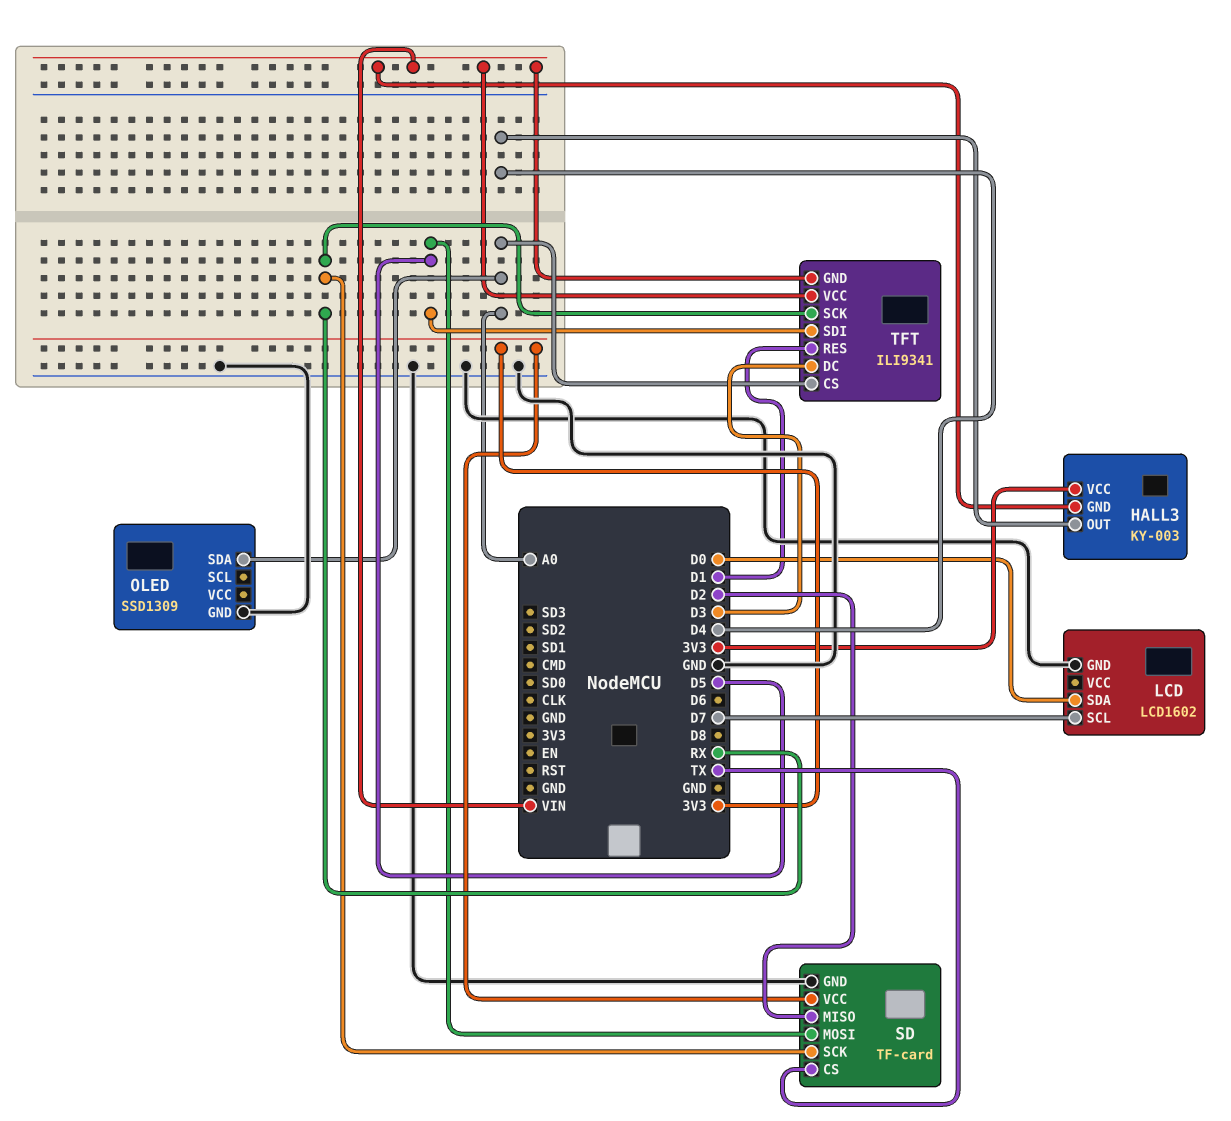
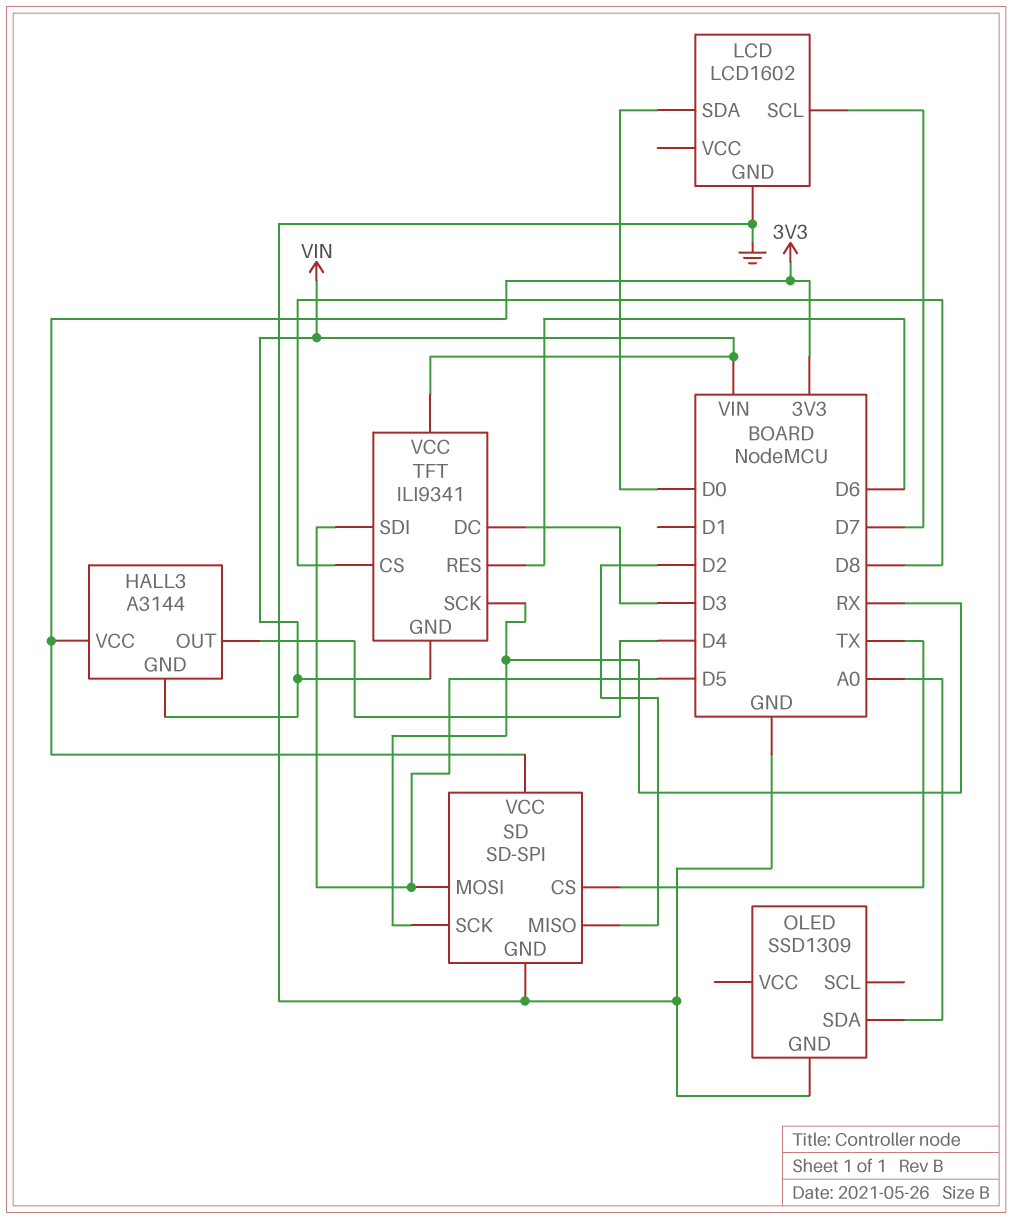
HALL3: KY-003 -> A3144
SD: TF-card -> SD-SPI
TFT pin CS: A0 -> D8
TFT pin RES: D1 -> D6

